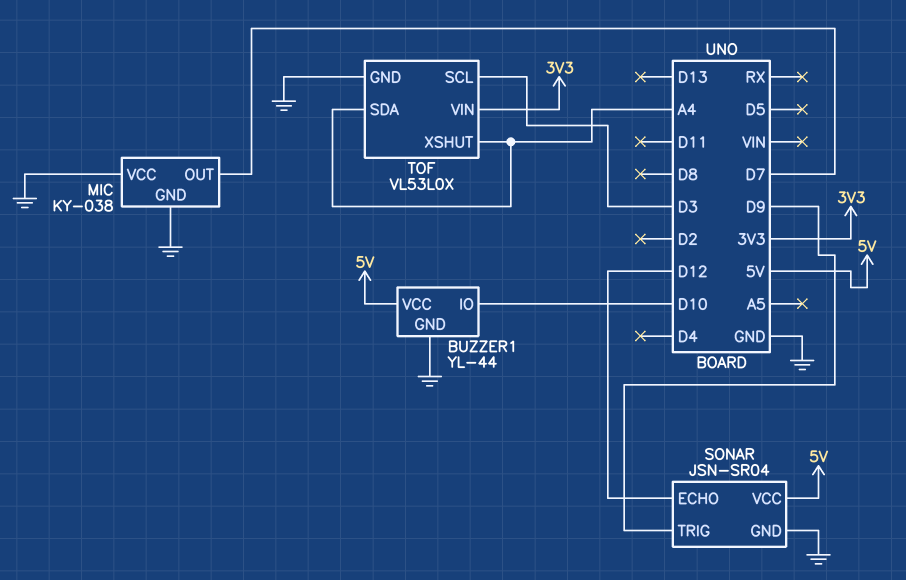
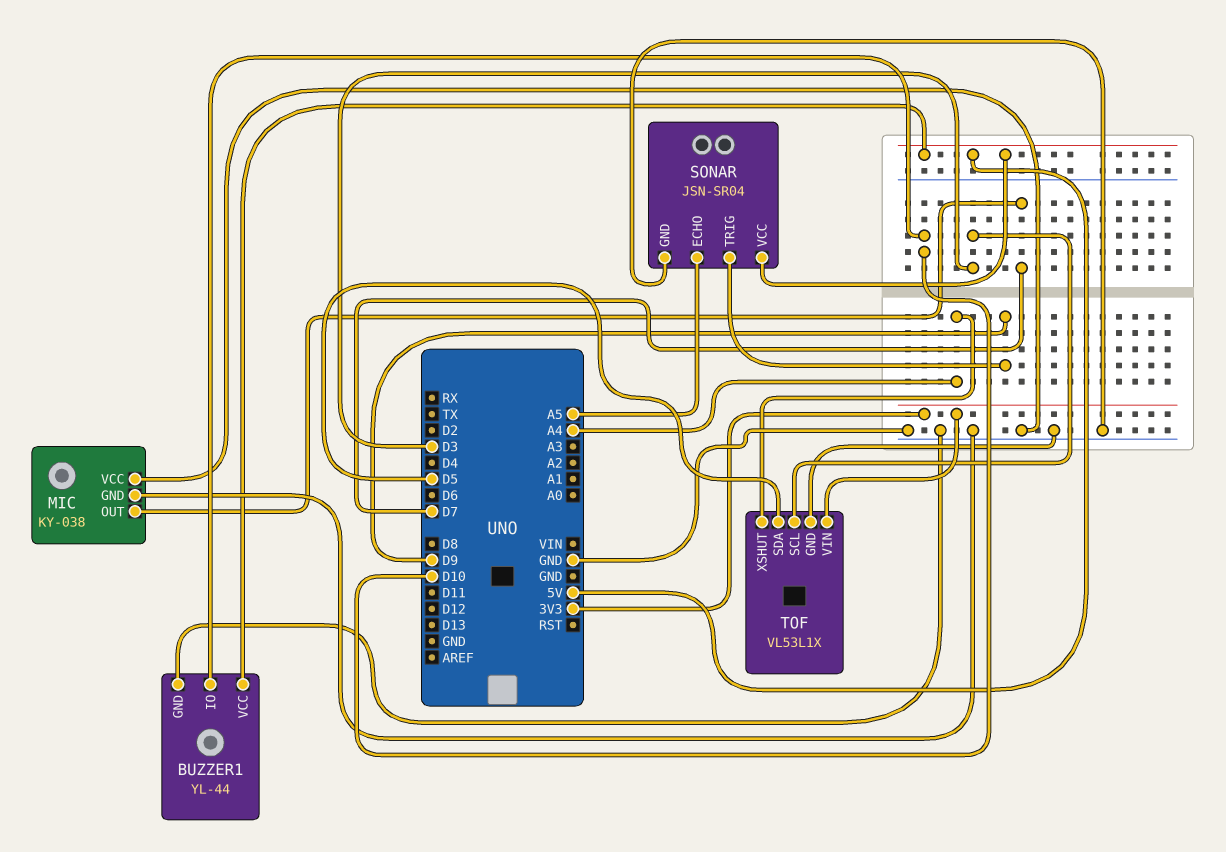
SONAR pin ECHO: D12 -> A5
TOF: VL53L0X -> VL53L1X
TOF pin SDA: A4 -> D5

